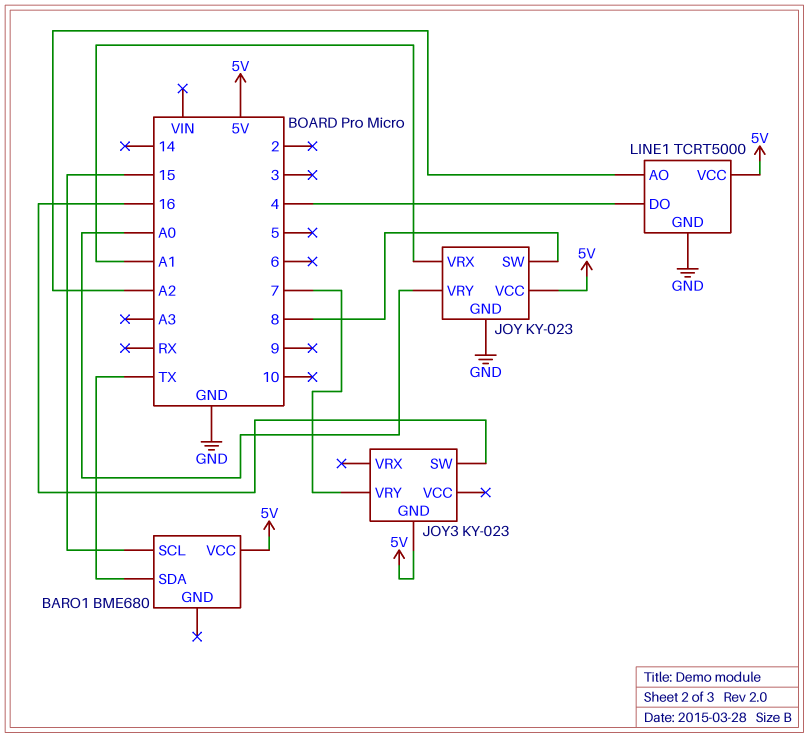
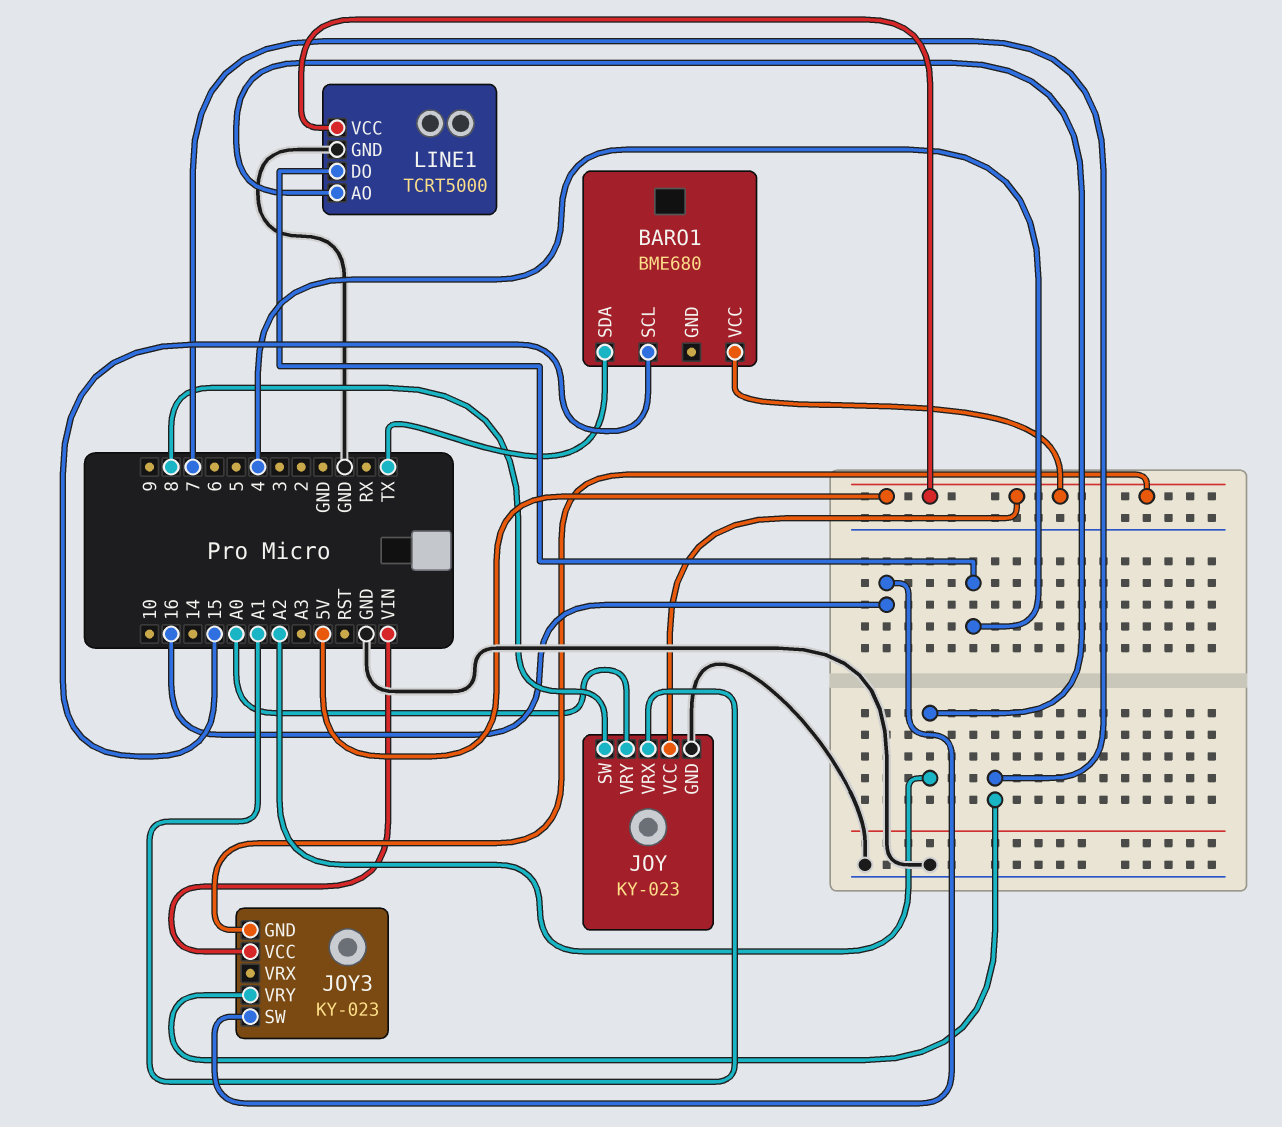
JOY3 pin VCC: none -> VIN

